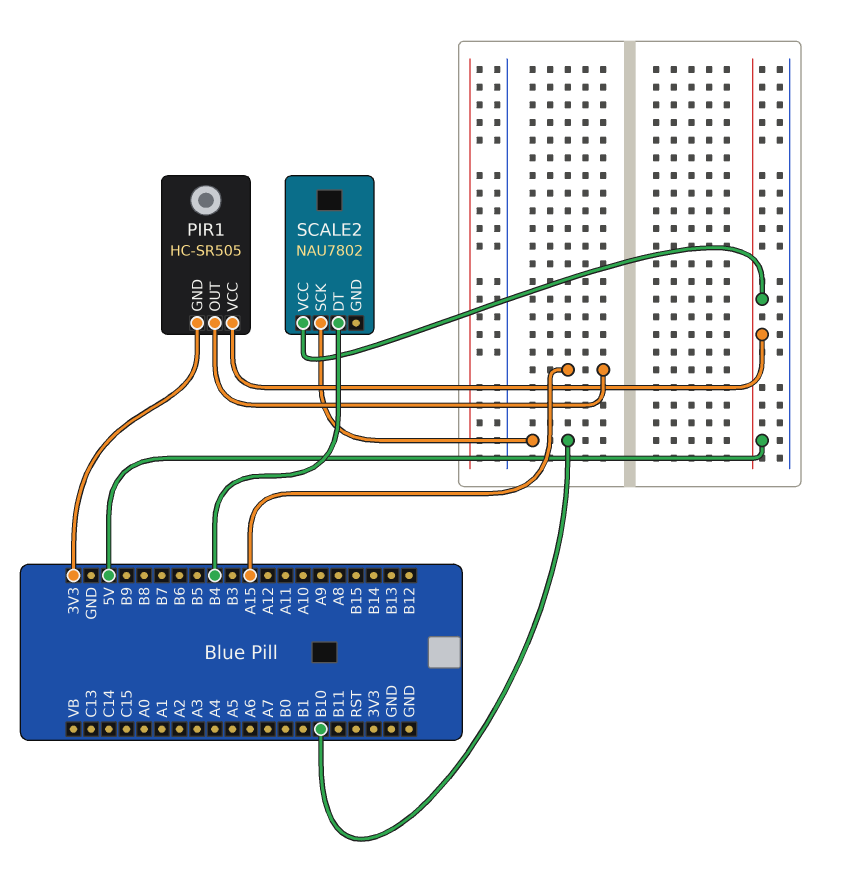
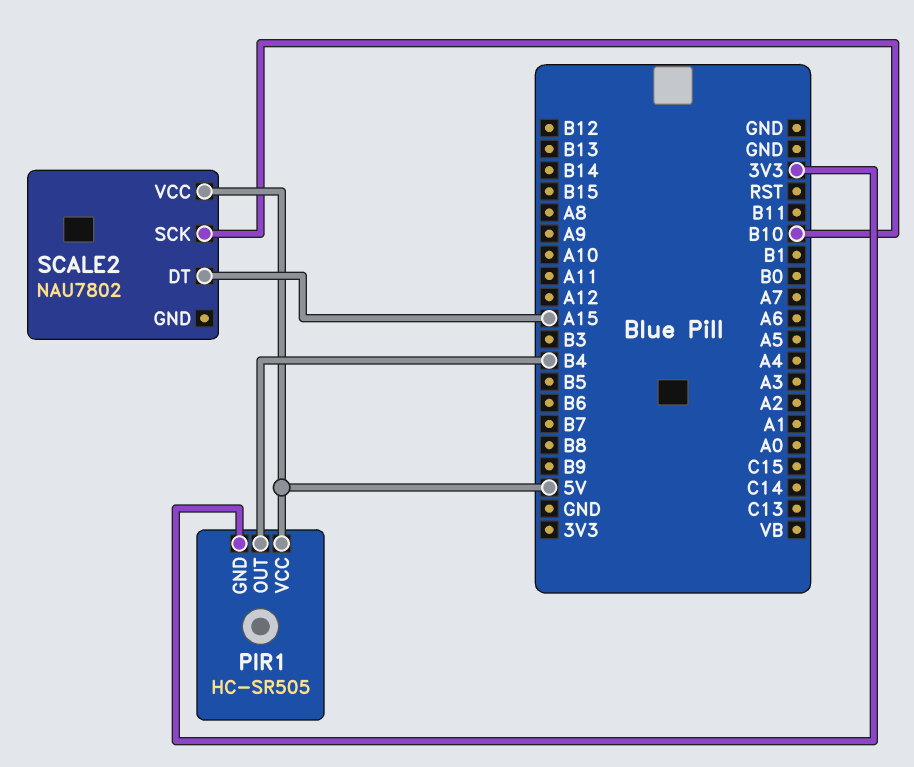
PIR1 pin OUT: A15 -> B4
SCALE2 pin DT: B4 -> A15

